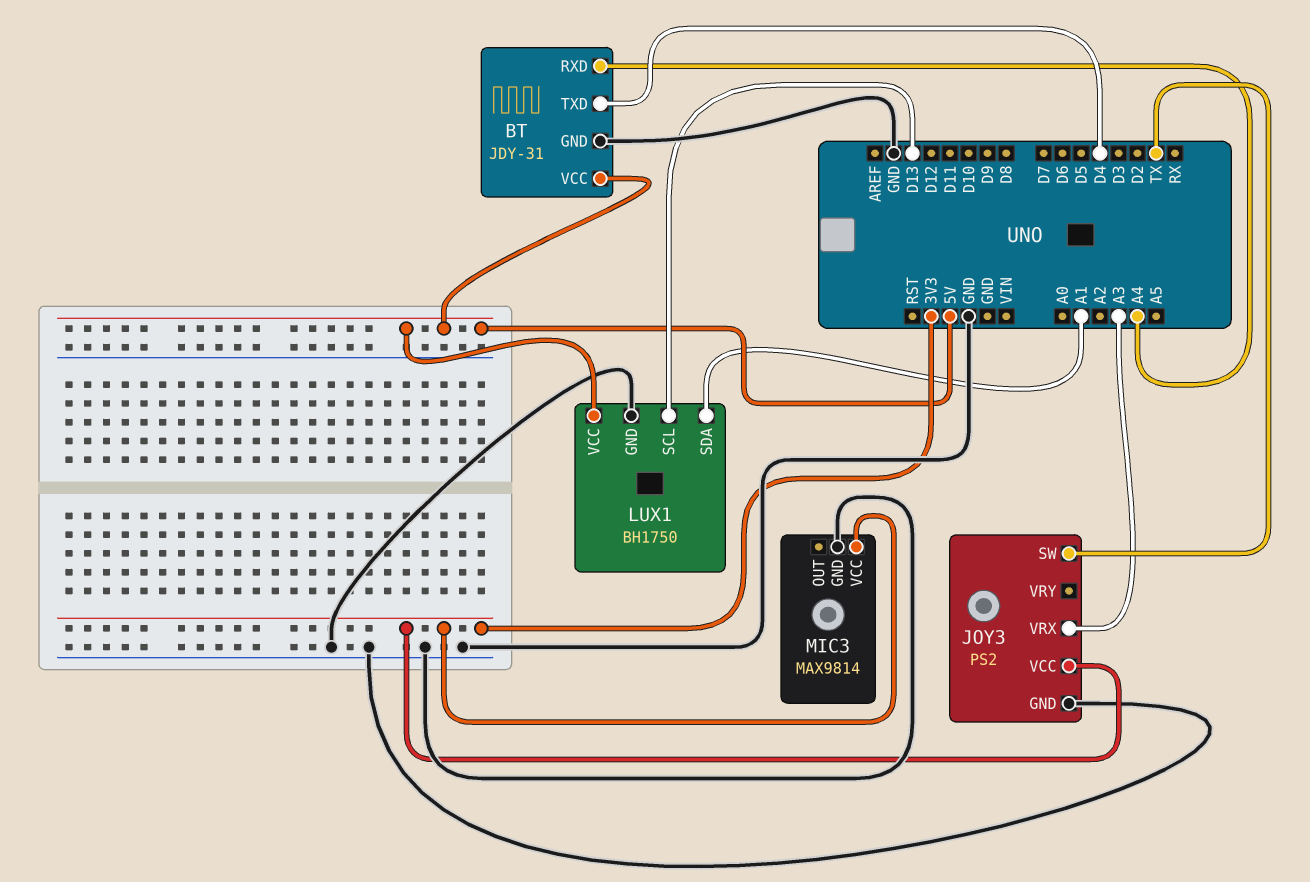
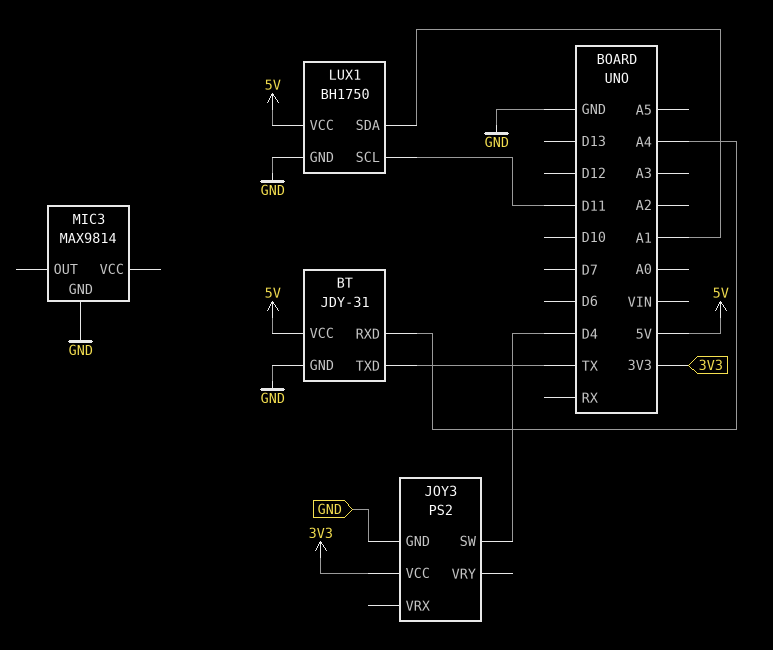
BT pin TXD: D4 -> TX
JOY3 pin SW: TX -> D4
JOY3 pin VRX: A3 -> none
LUX1 pin SCL: D13 -> D11
MIC3 pin VCC: 3V3 -> none

